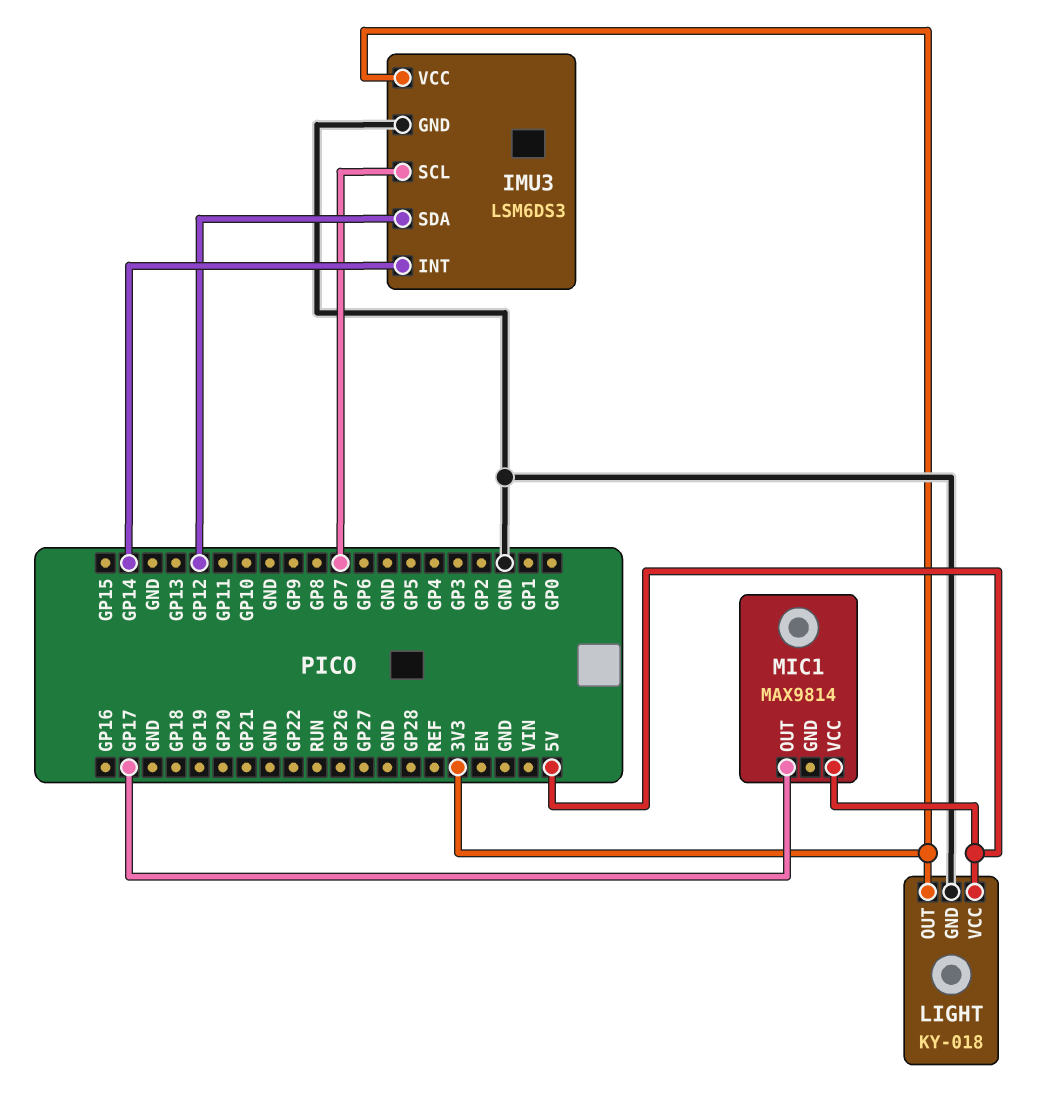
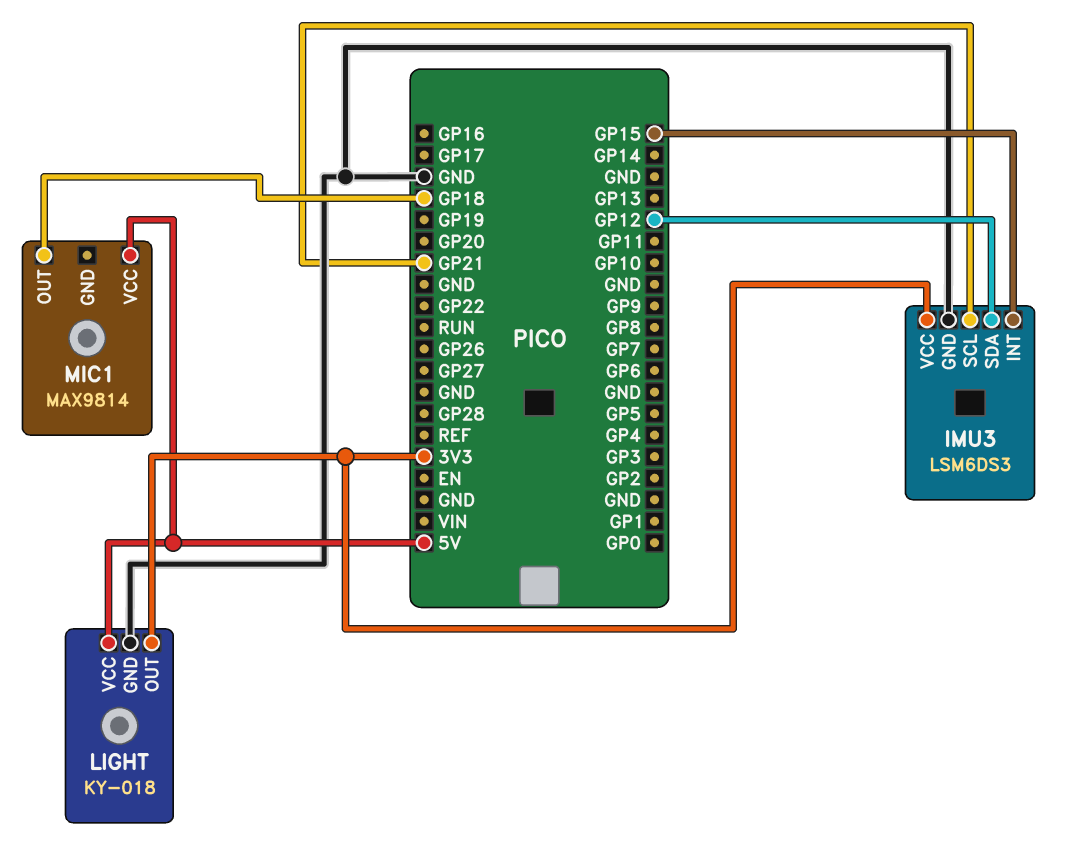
IMU3 pin INT: GP14 -> GP15
IMU3 pin SCL: GP7 -> GP21
MIC1 pin OUT: GP17 -> GP18

